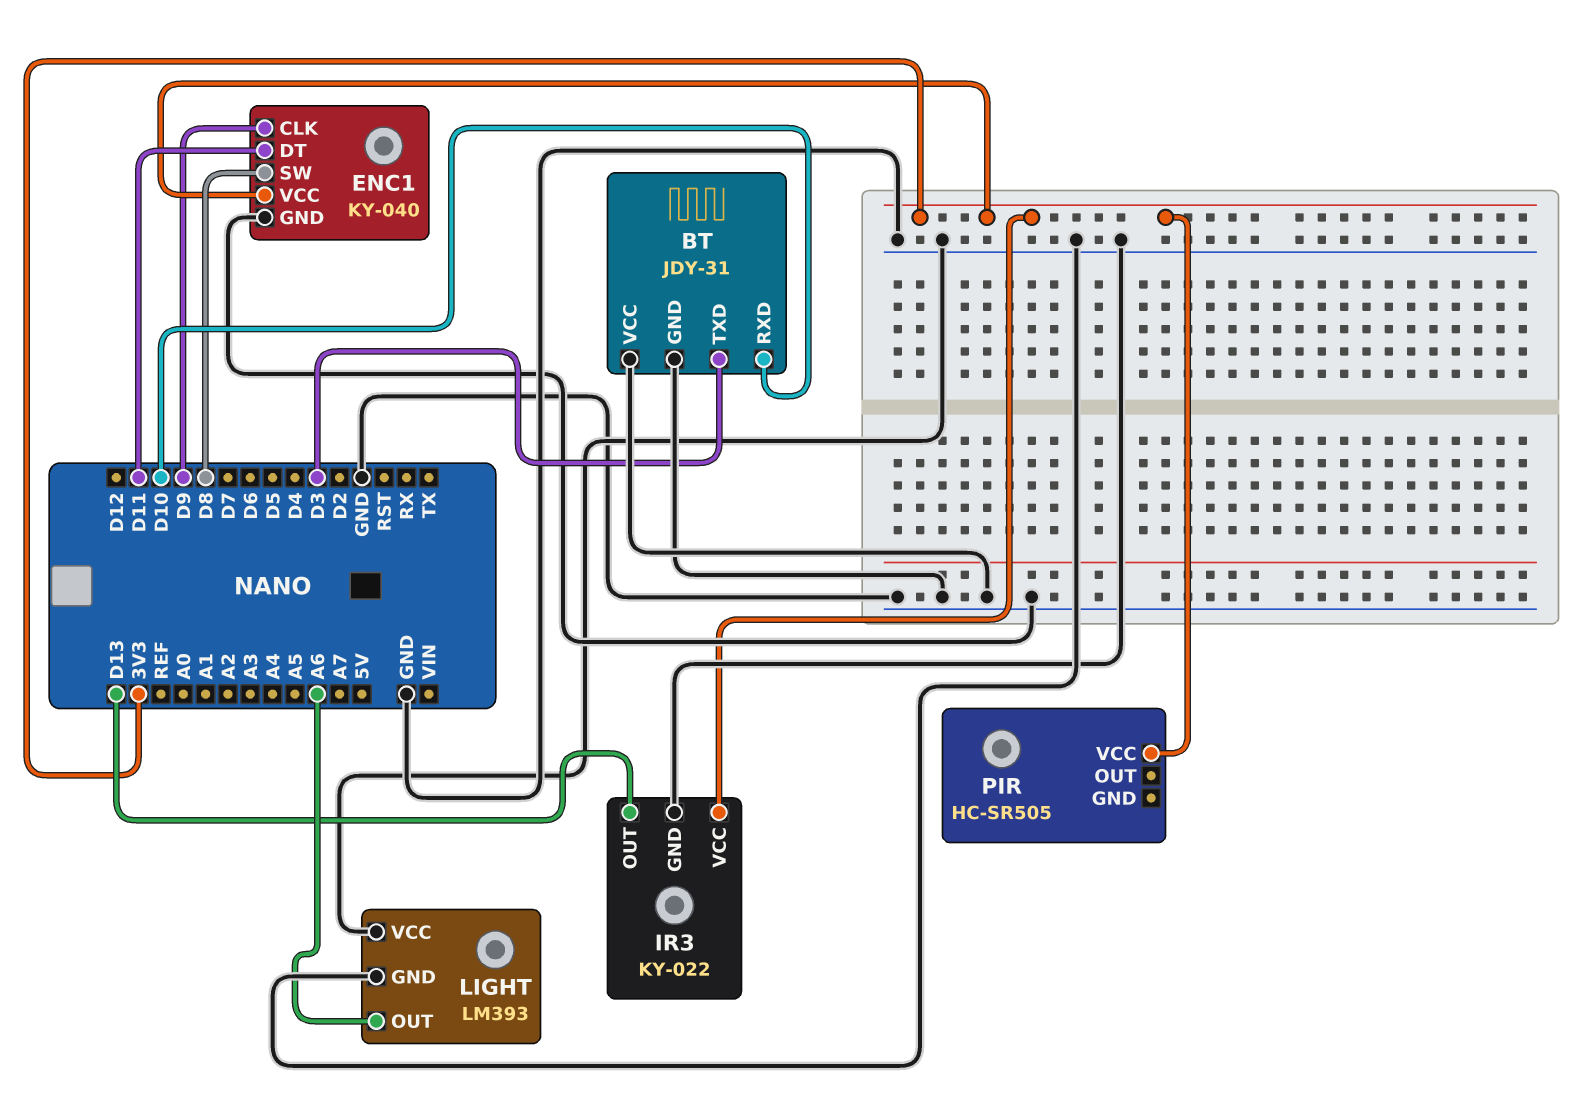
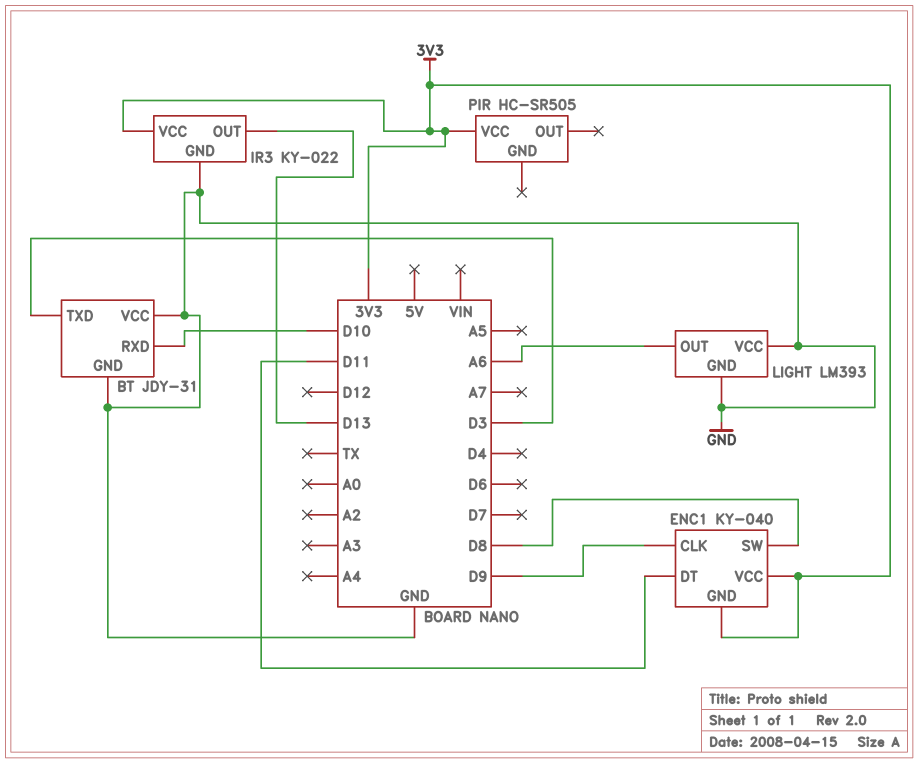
ENC1 pin GND: GND -> 3V3

